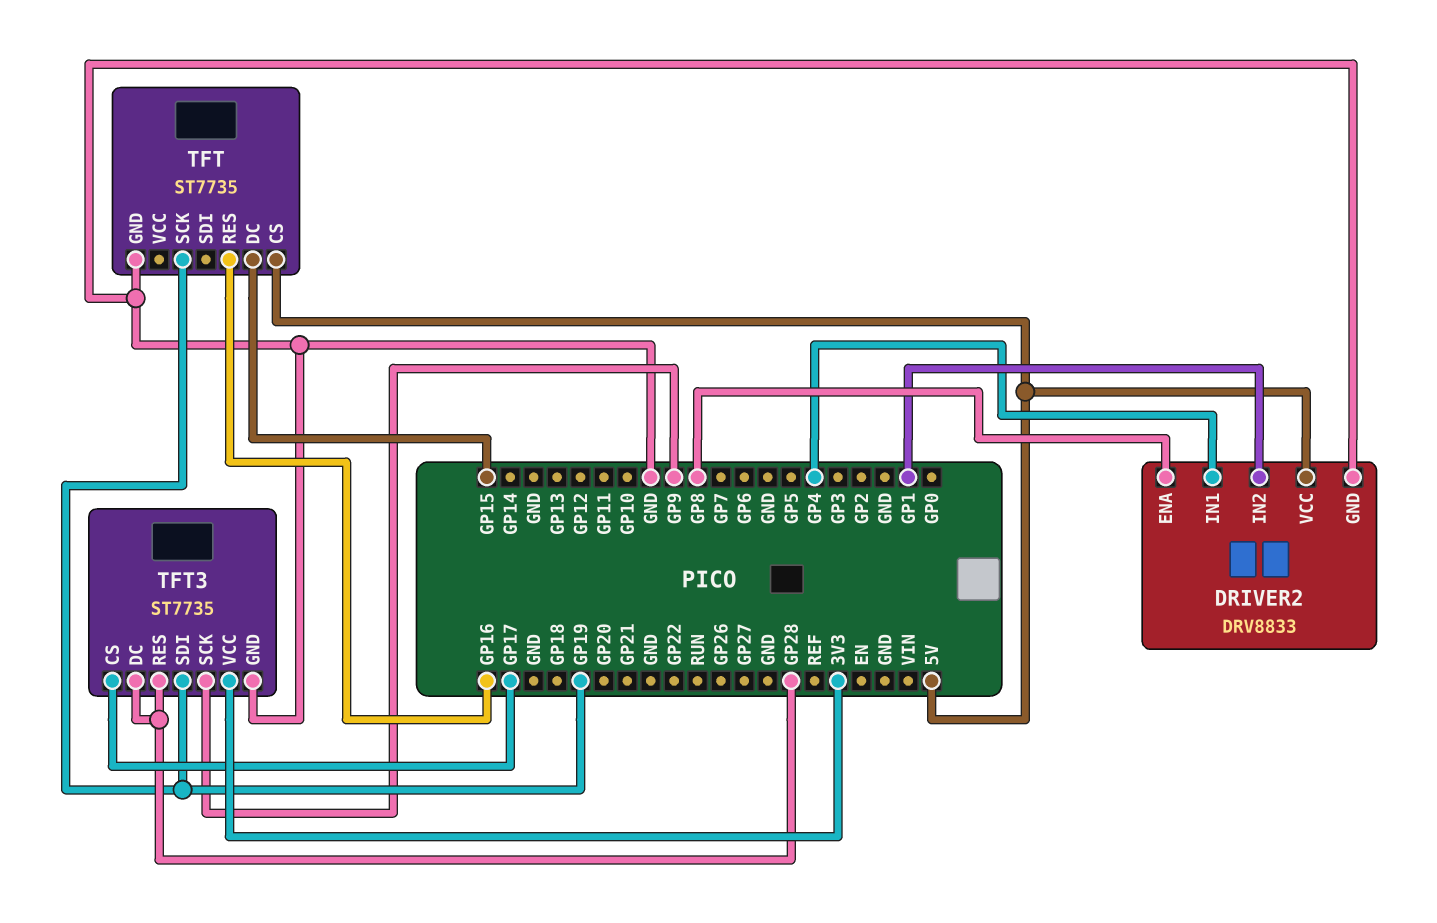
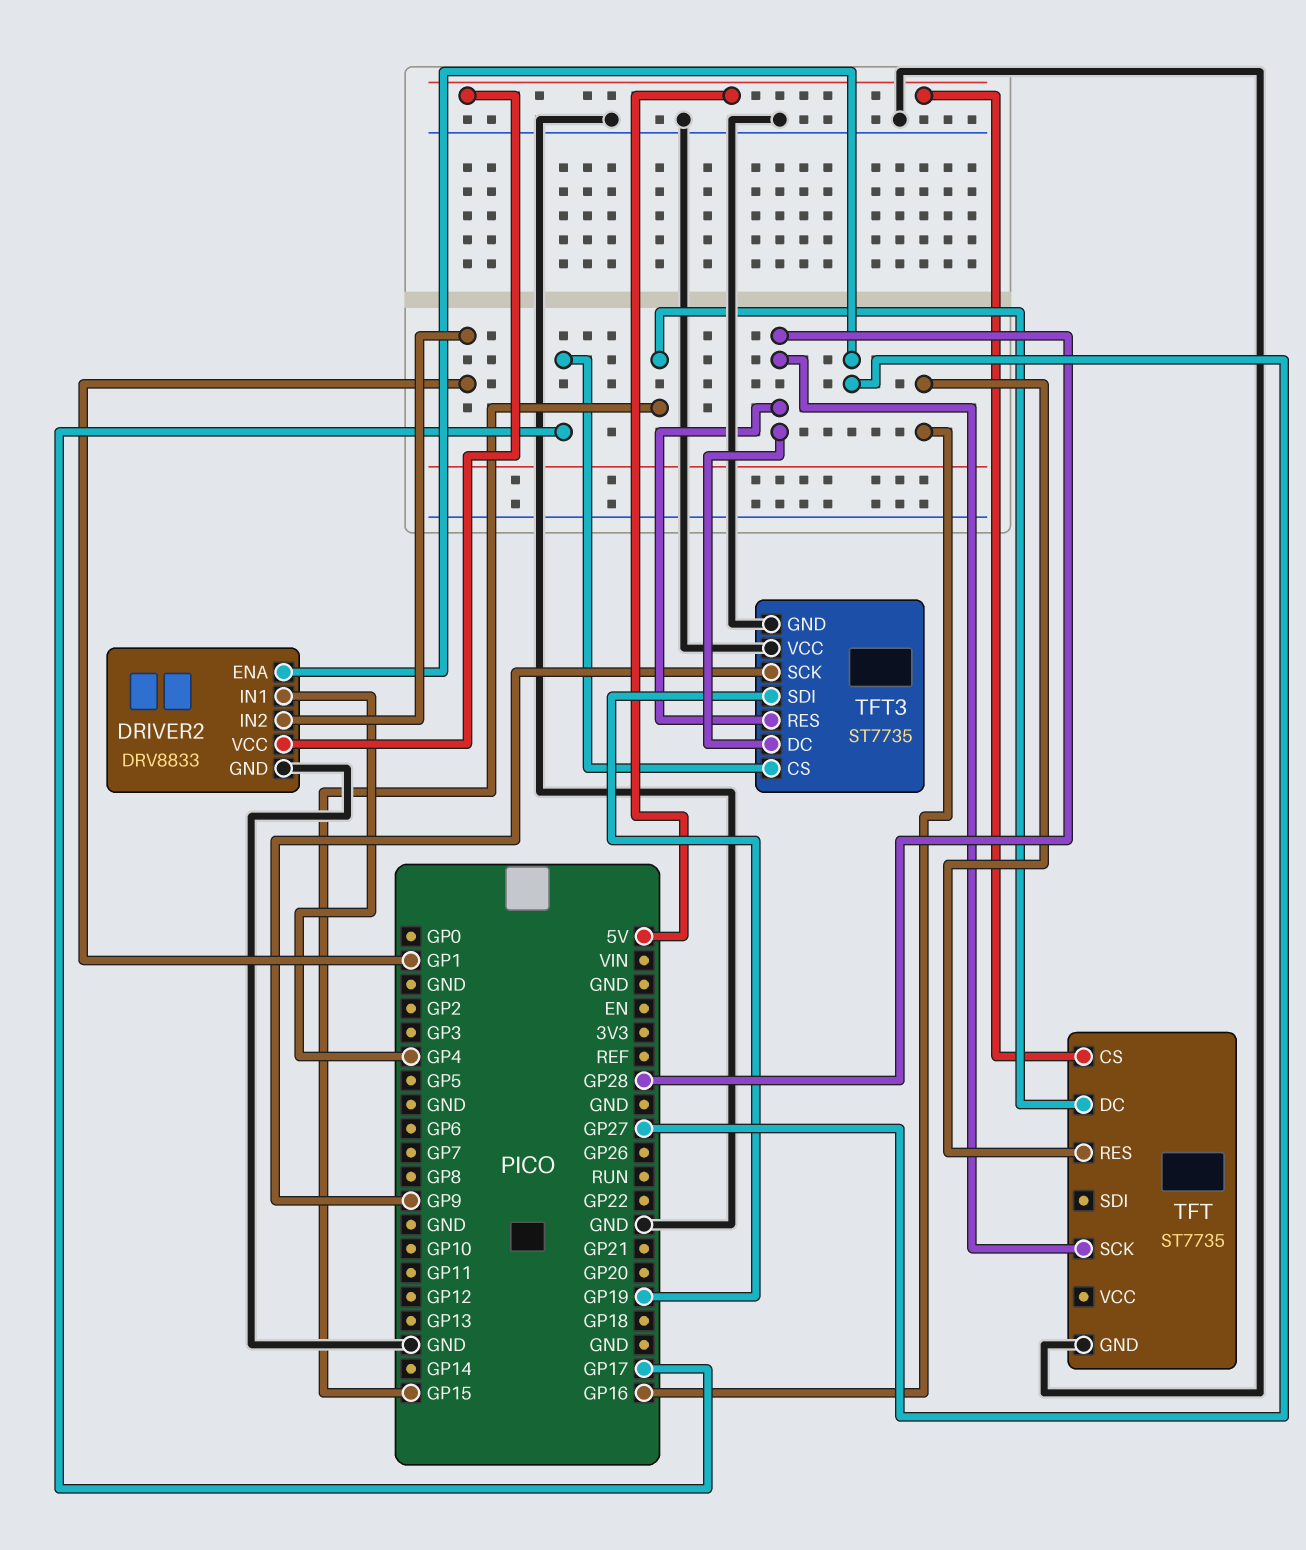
DRIVER2 pin ENA: GP8 -> GP27
TFT pin SCK: GP19 -> GP28
TFT3 pin VCC: 3V3 -> GND

